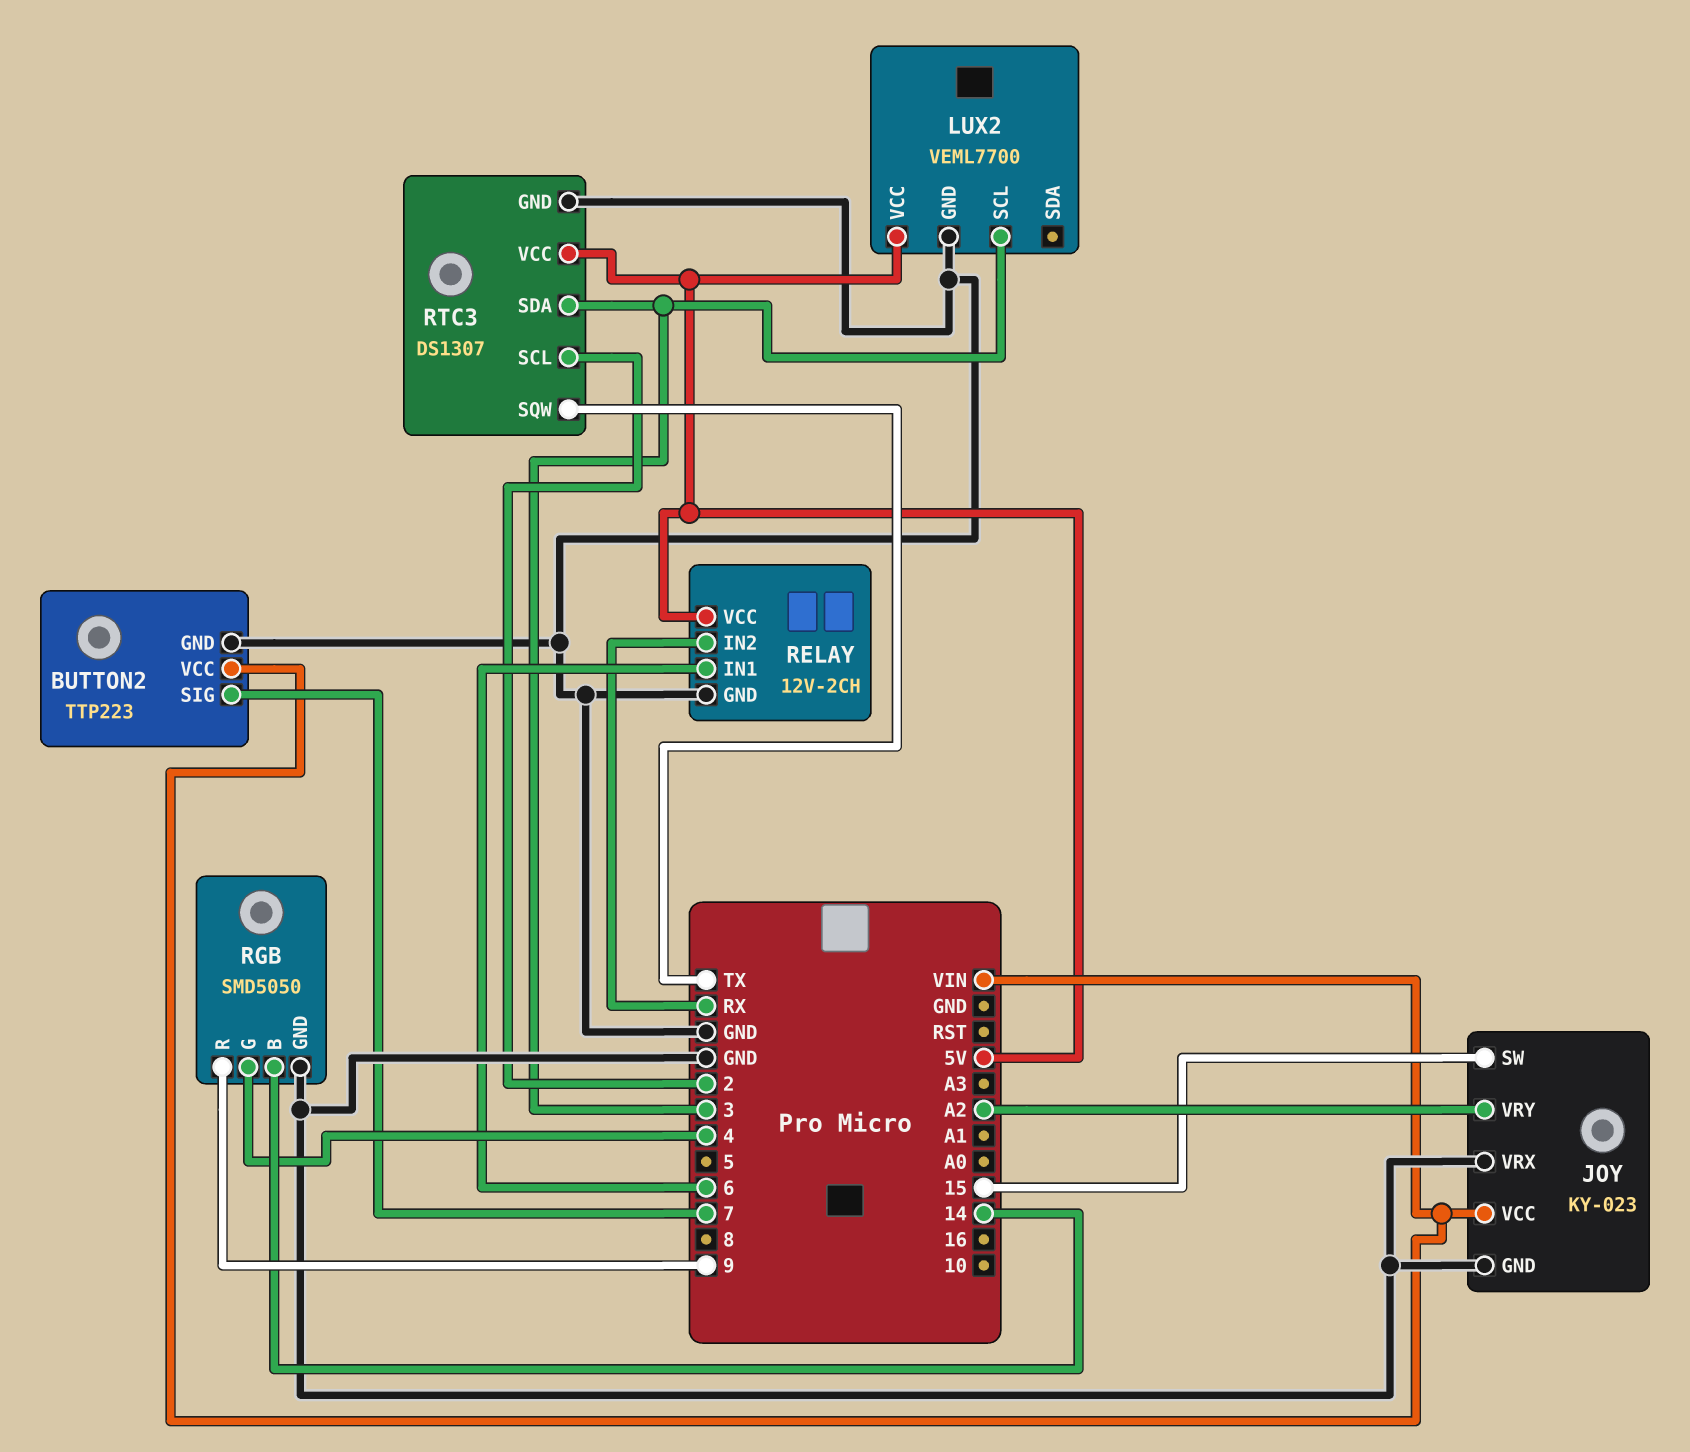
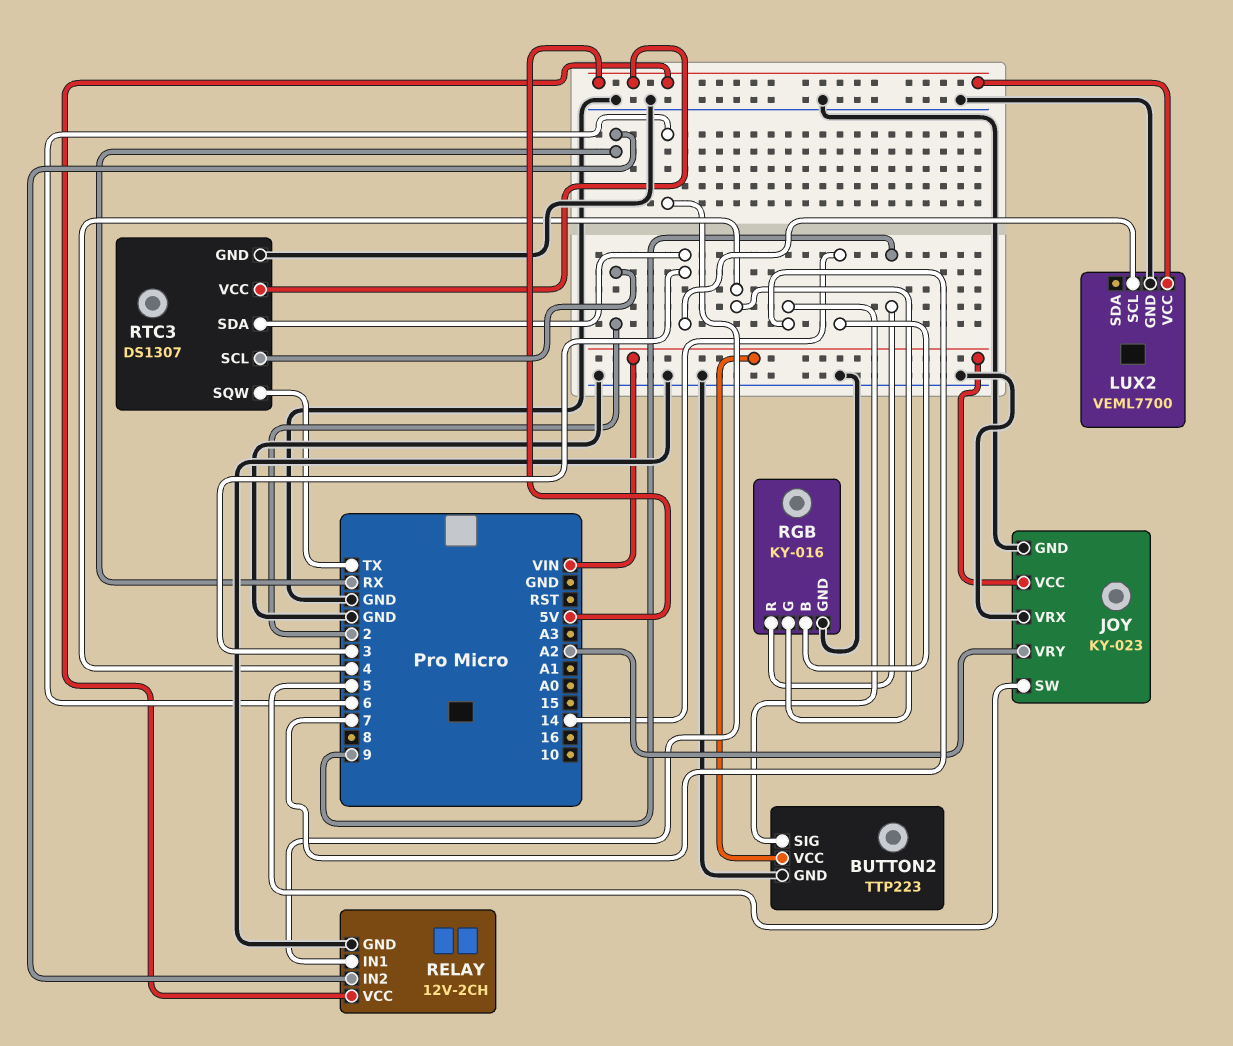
JOY pin SW: 15 -> 5
RGB: SMD5050 -> KY-016

